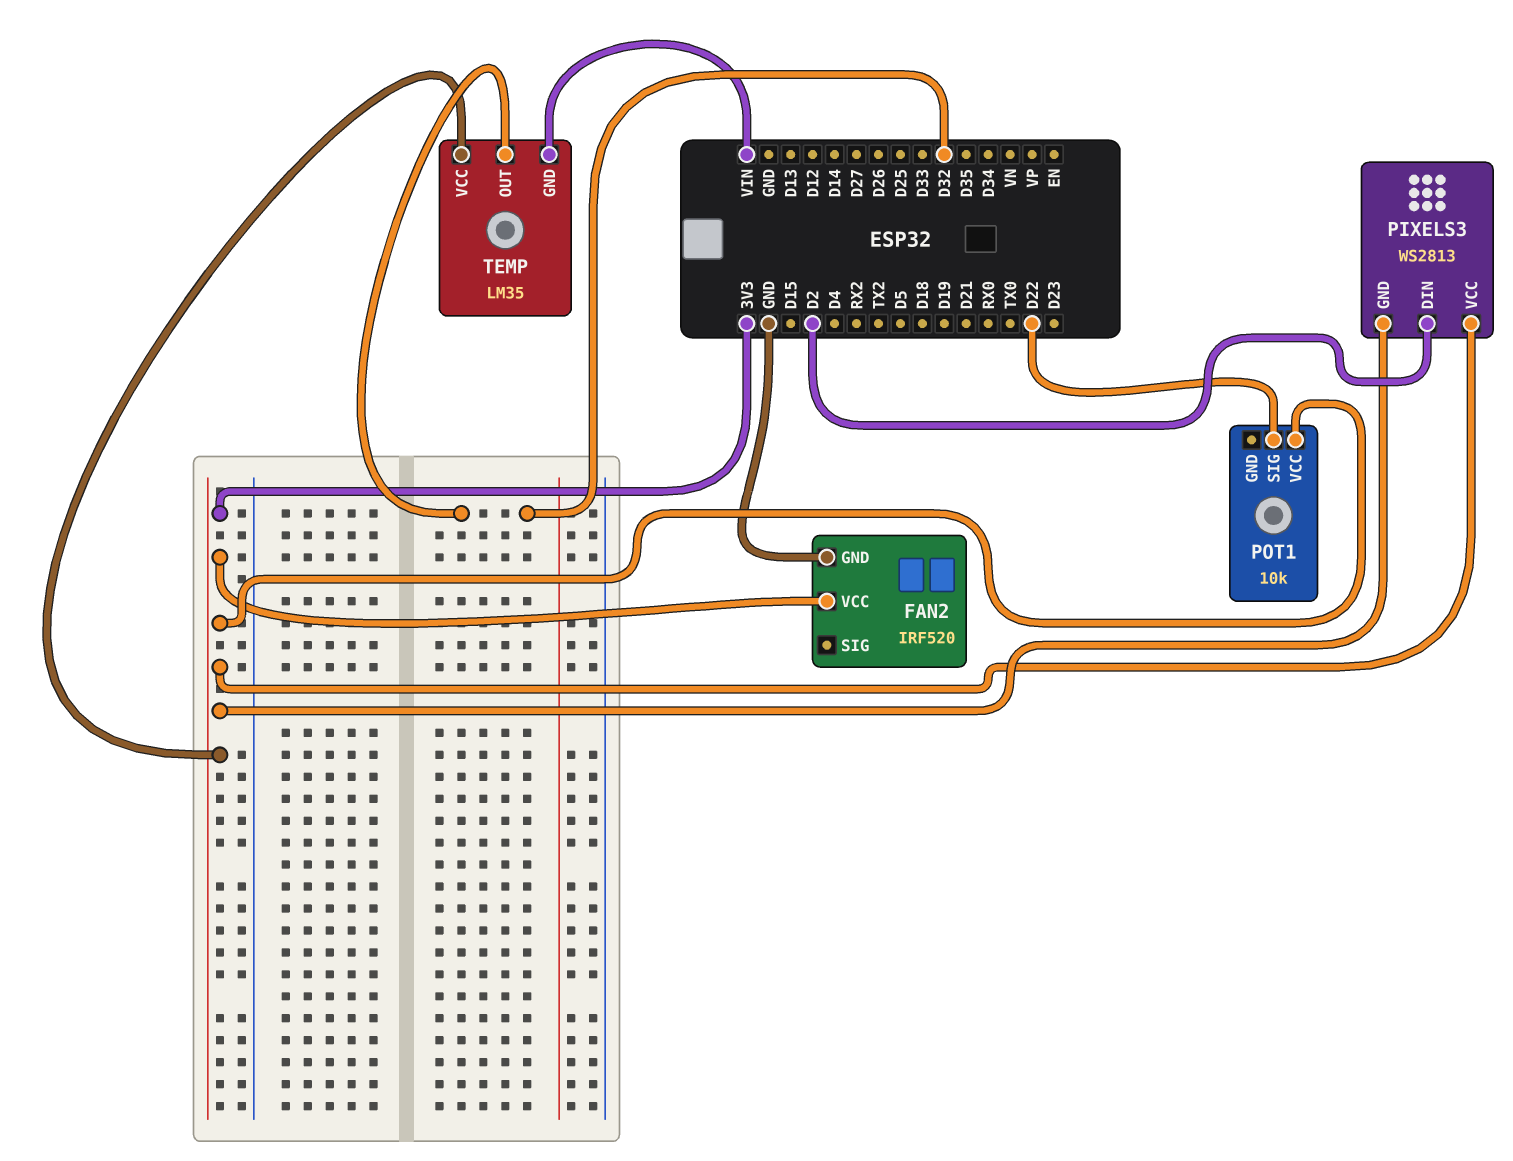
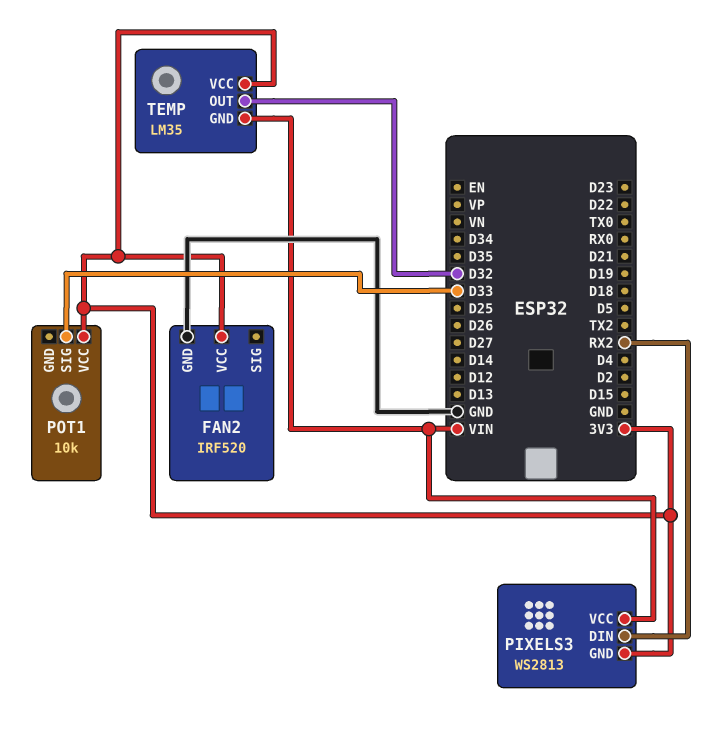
PIXELS3 pin DIN: D2 -> RX2
PIXELS3 pin VCC: 3V3 -> VIN
POT1 pin SIG: D22 -> D33

